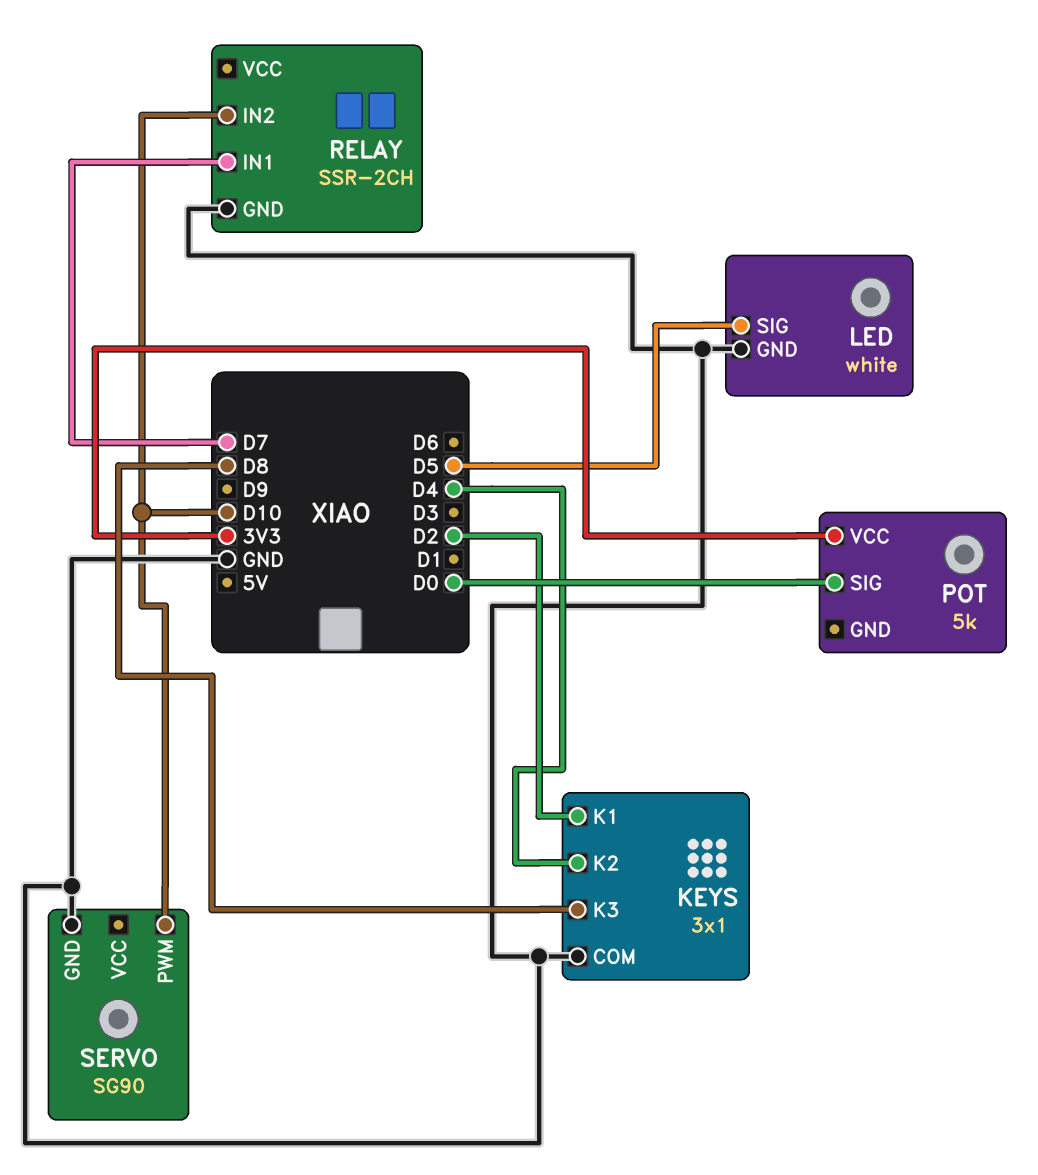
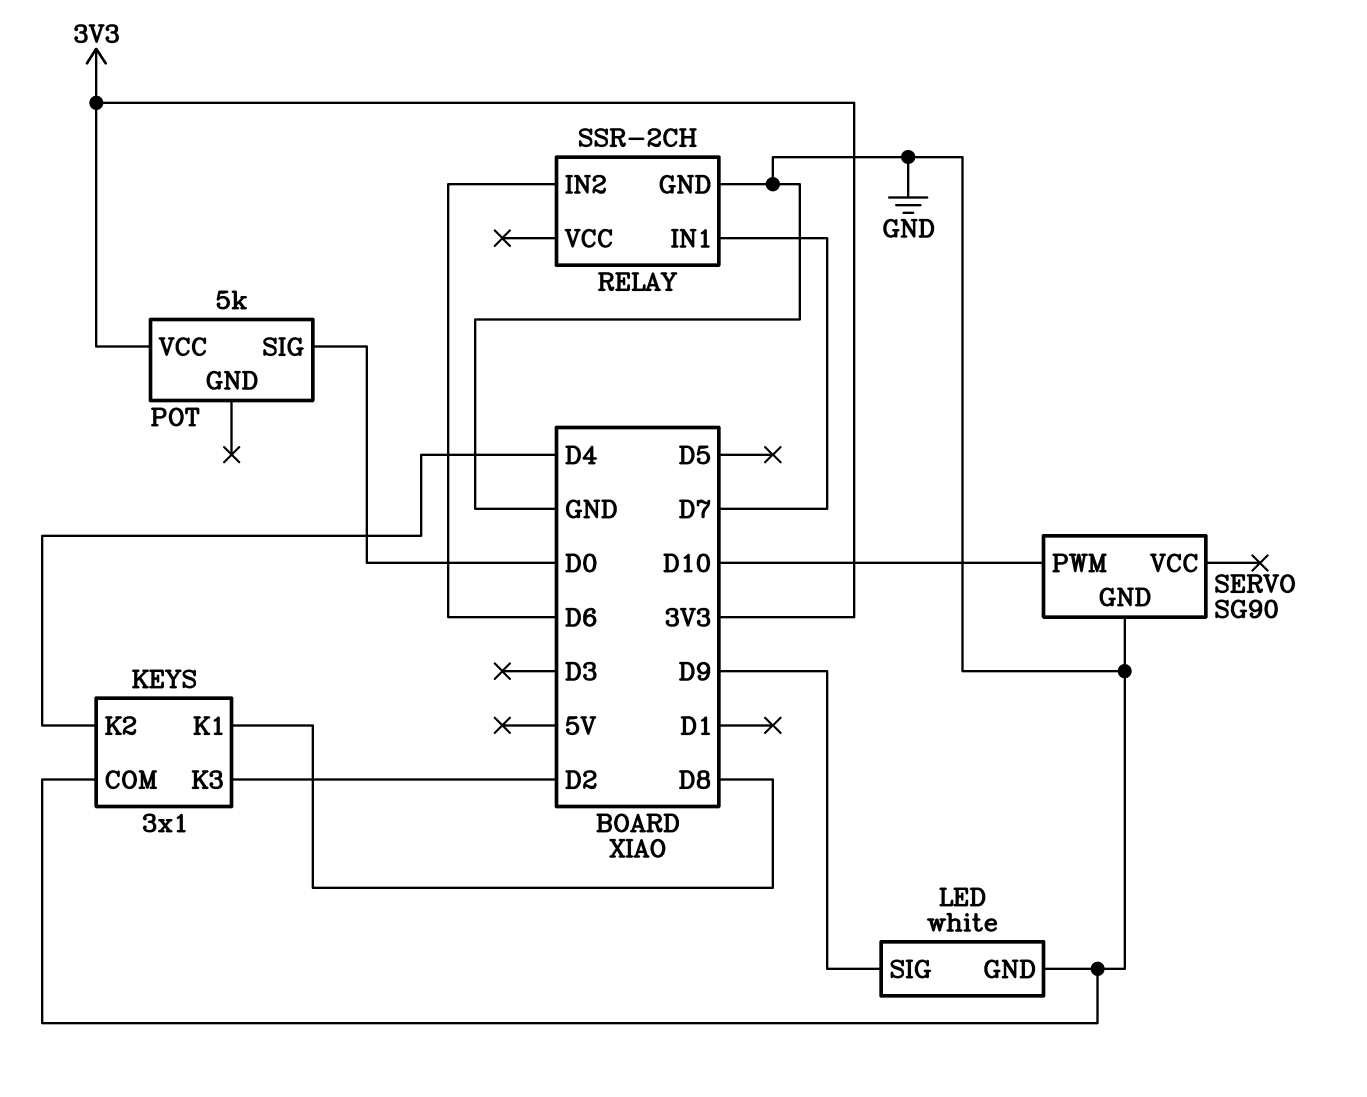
KEYS pin K1: D2 -> D8
KEYS pin K3: D8 -> D2
LED pin SIG: D5 -> D9
RELAY pin IN2: D10 -> D6

